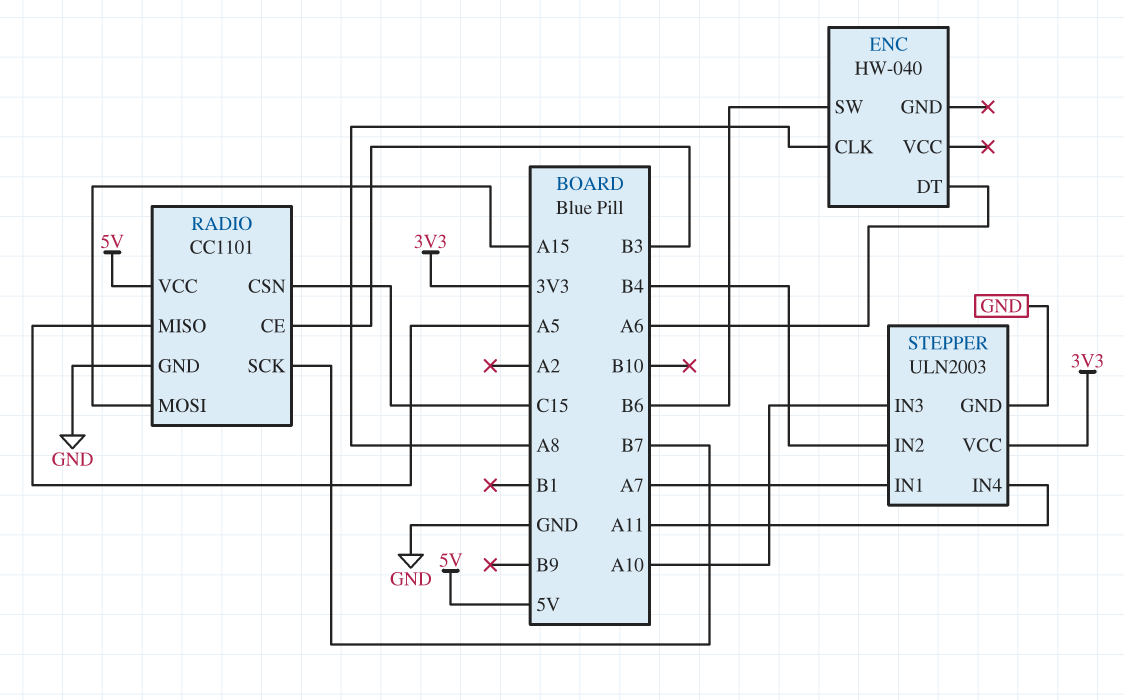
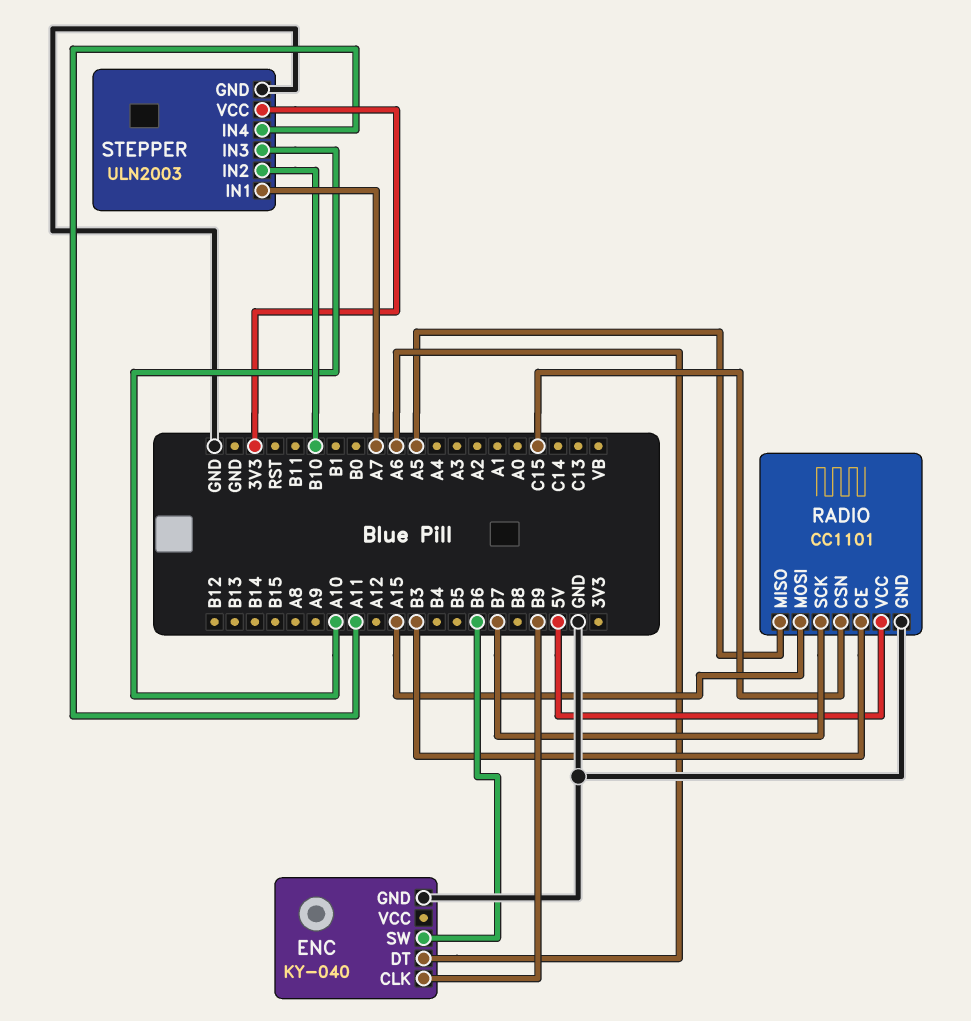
ENC: HW-040 -> KY-040
ENC pin CLK: A8 -> B9
ENC pin GND: none -> GND
STEPPER pin IN2: B4 -> B10

